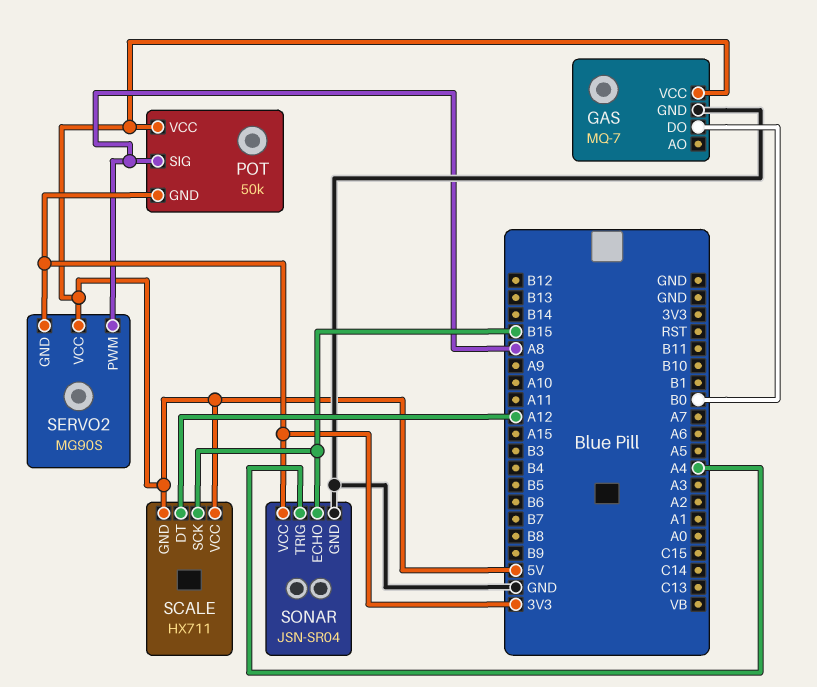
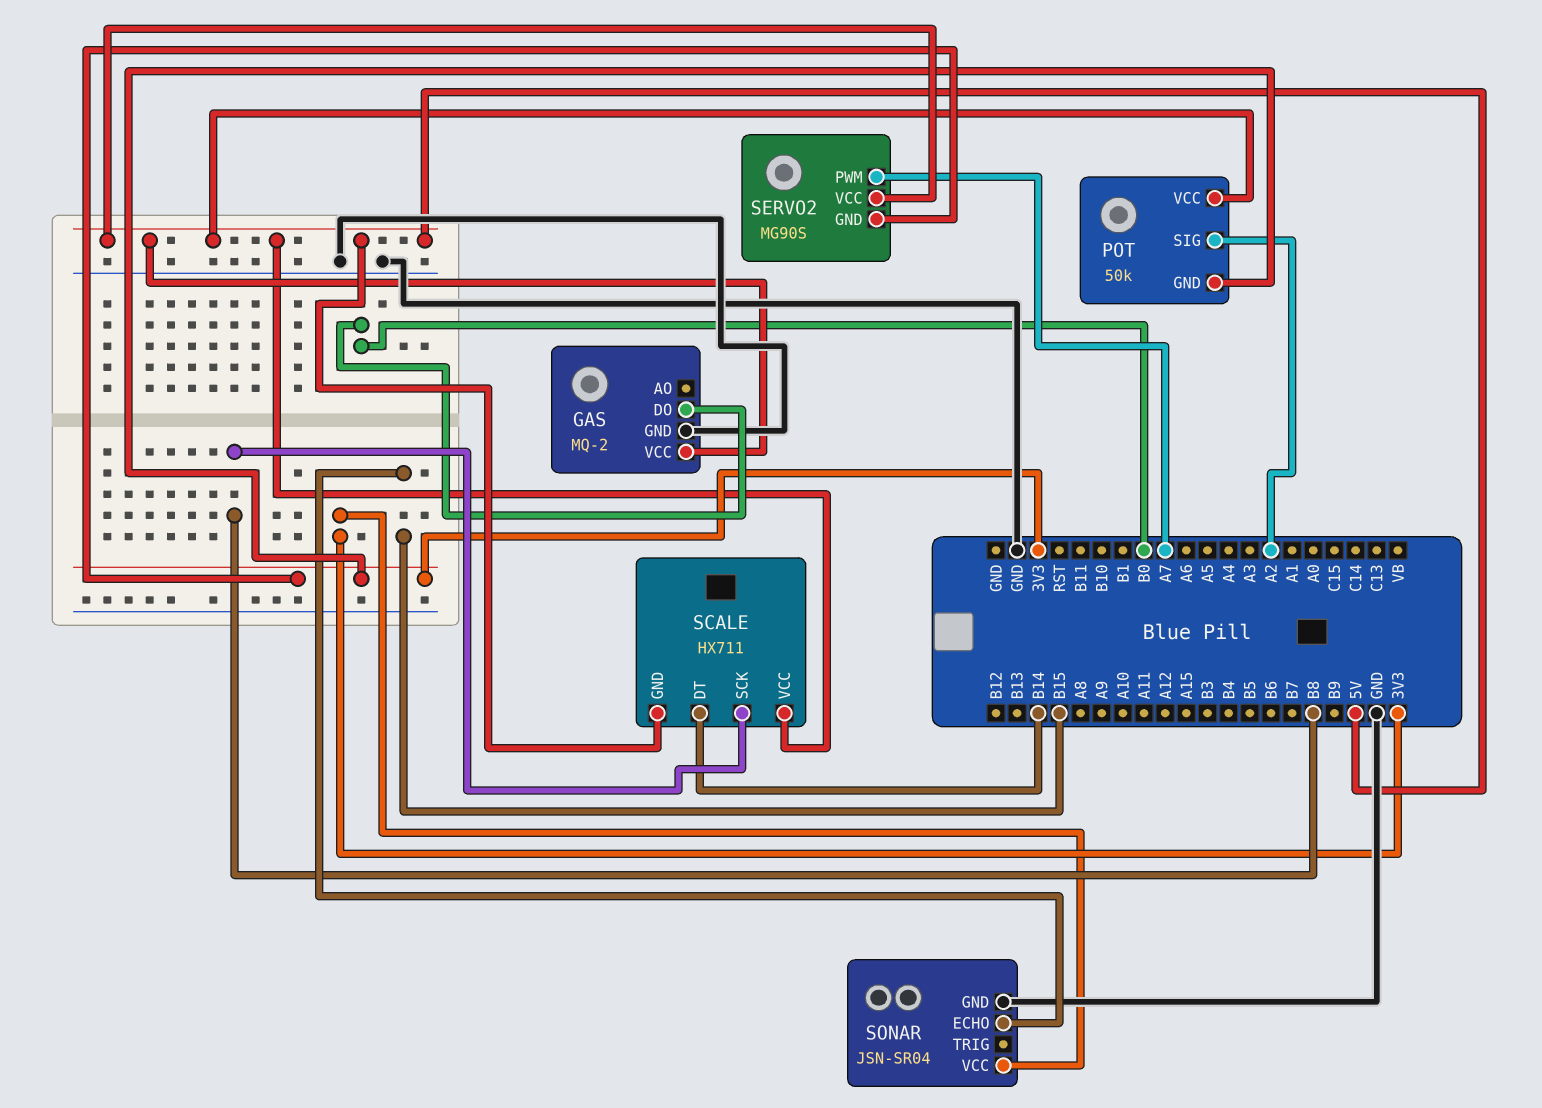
GAS: MQ-7 -> MQ-2
POT pin SIG: A8 -> A2
SCALE pin DT: A12 -> B14
SCALE pin SCK: B15 -> B8
SERVO2 pin PWM: A8 -> A7
SONAR pin TRIG: A4 -> none

